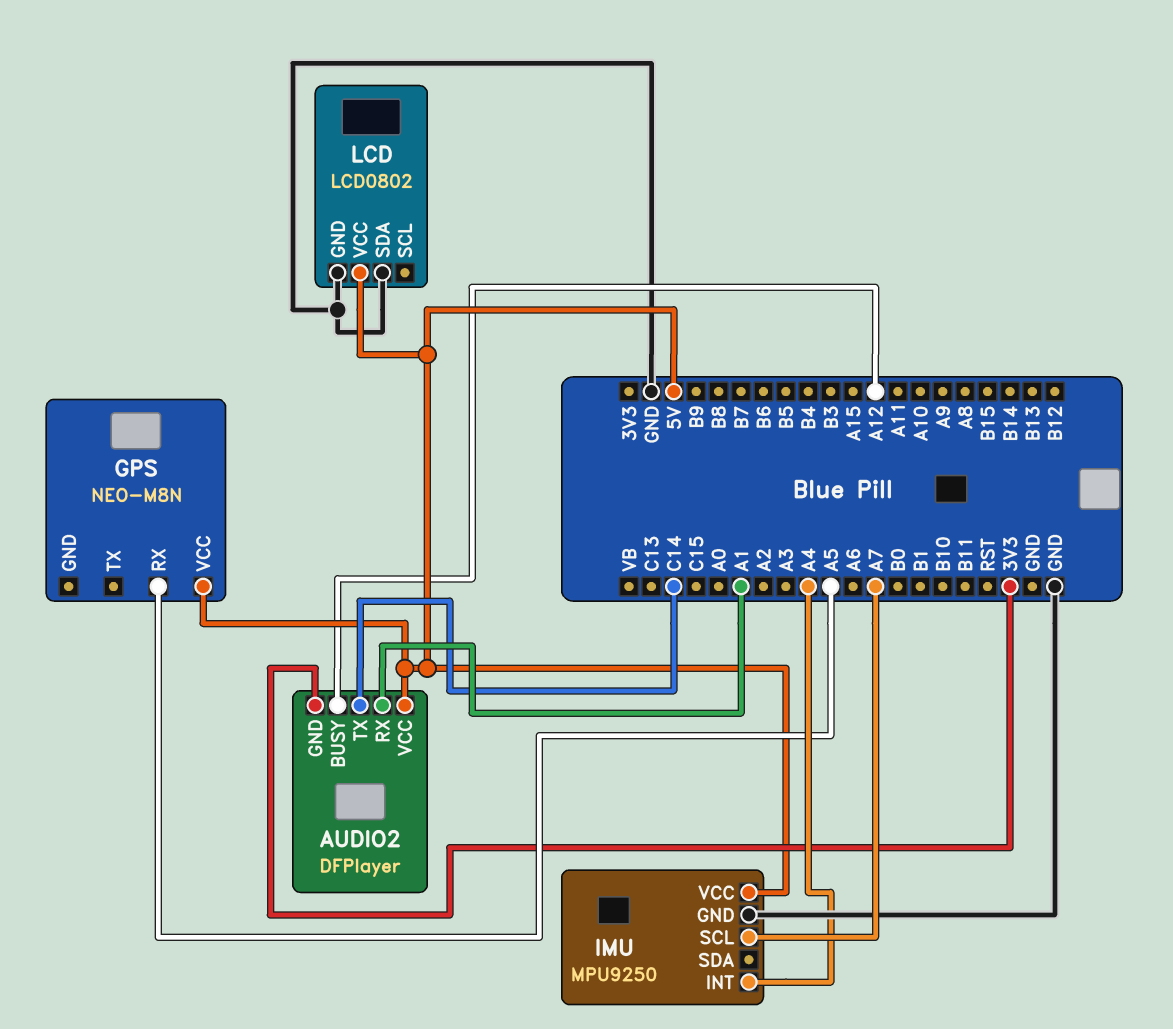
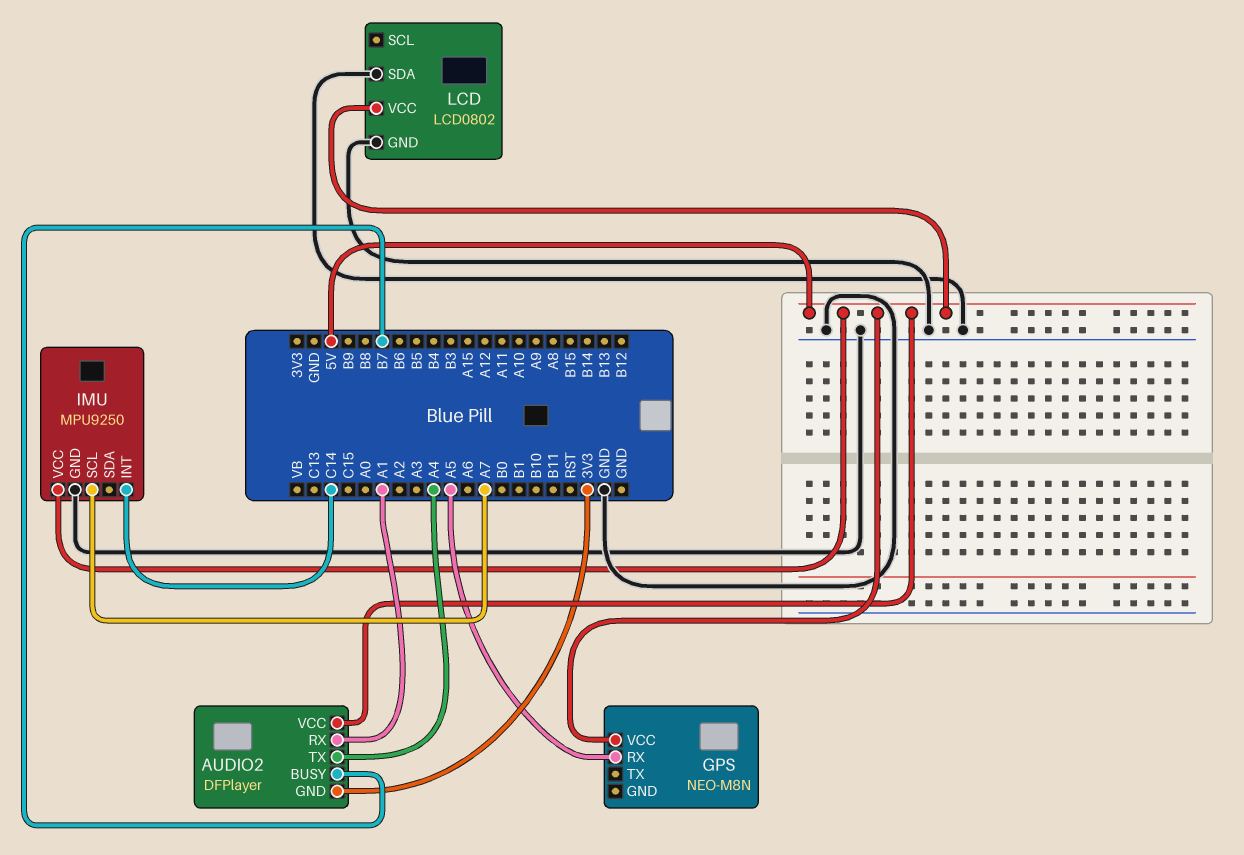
AUDIO2 pin BUSY: A12 -> B7
AUDIO2 pin TX: C14 -> A4
IMU pin INT: A4 -> C14

